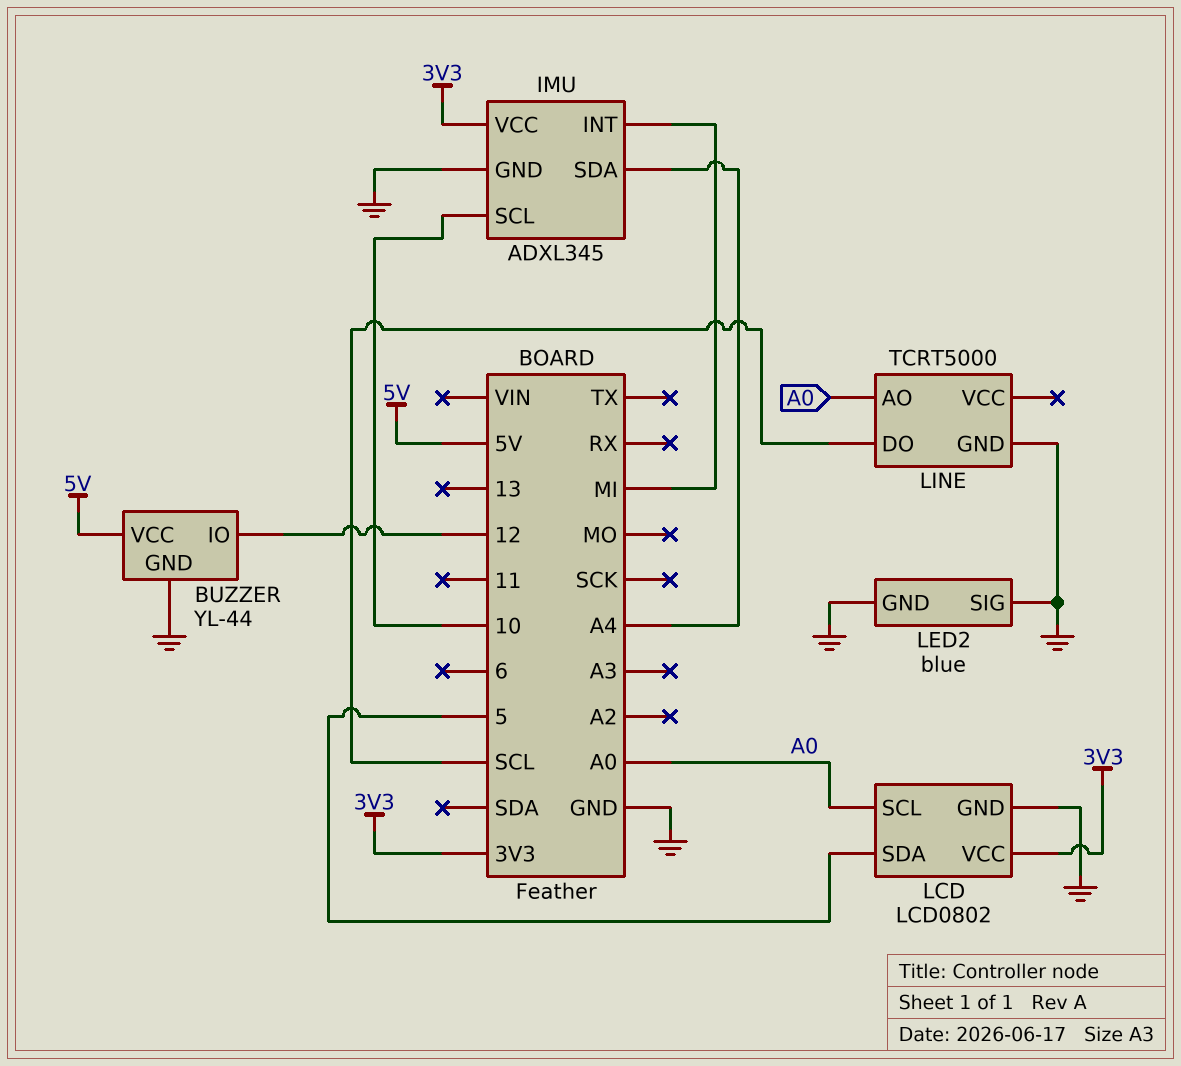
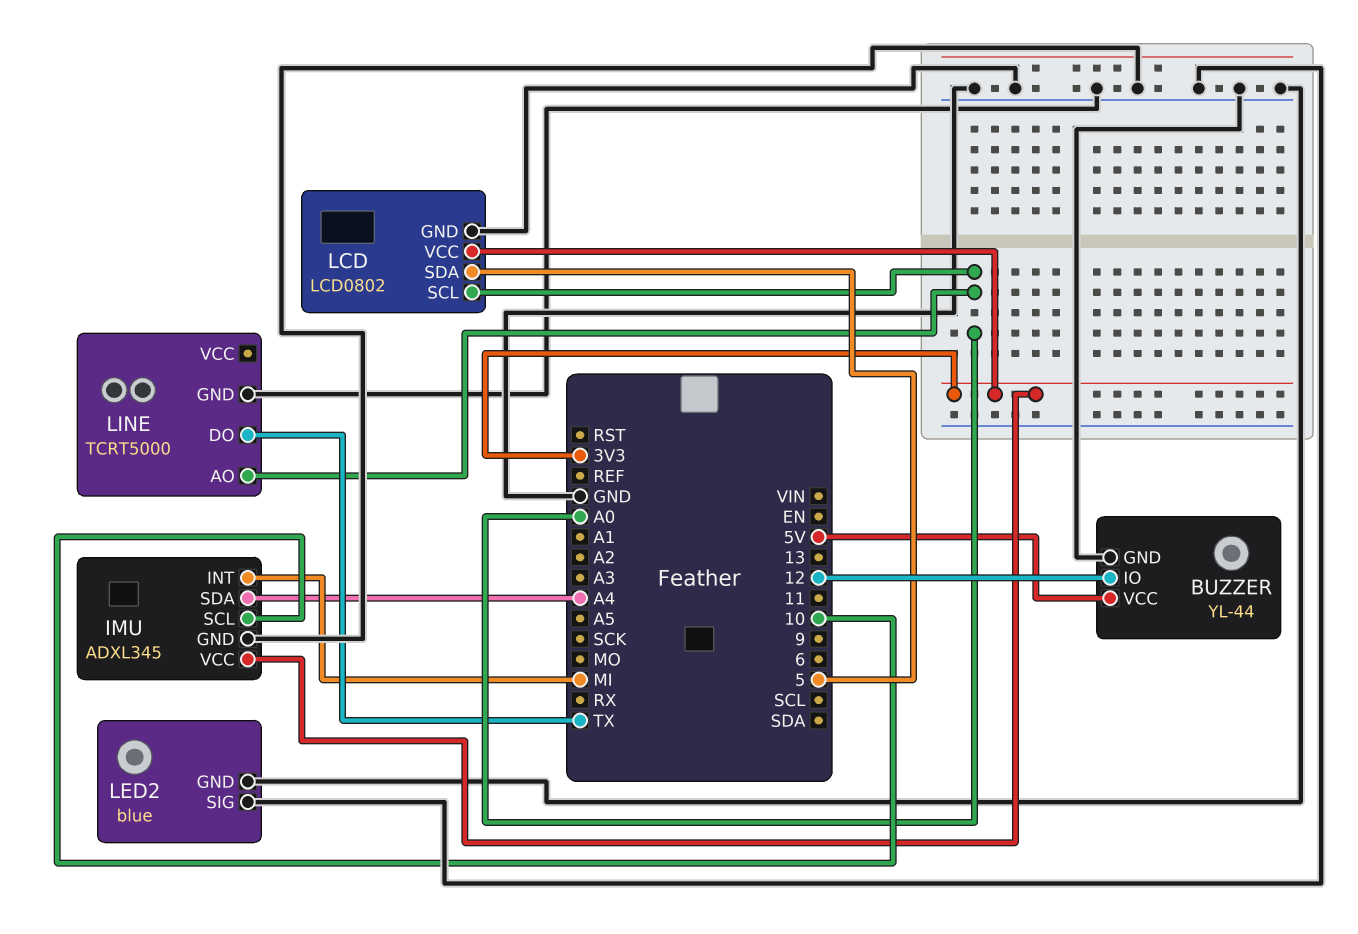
LINE pin DO: SCL -> TX

